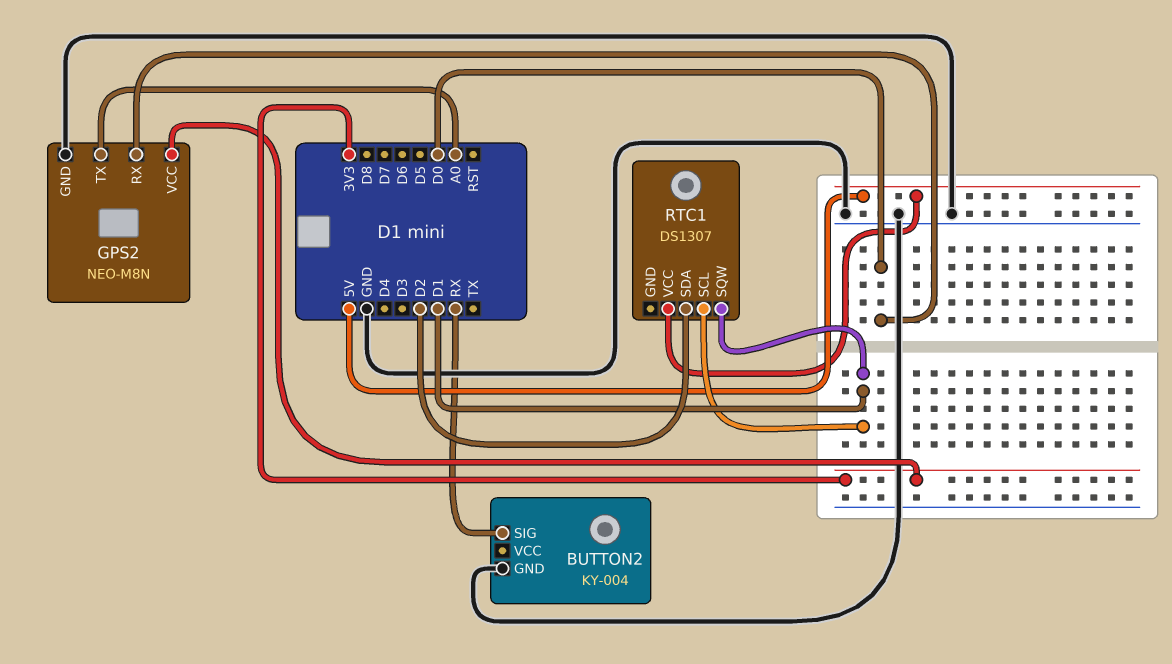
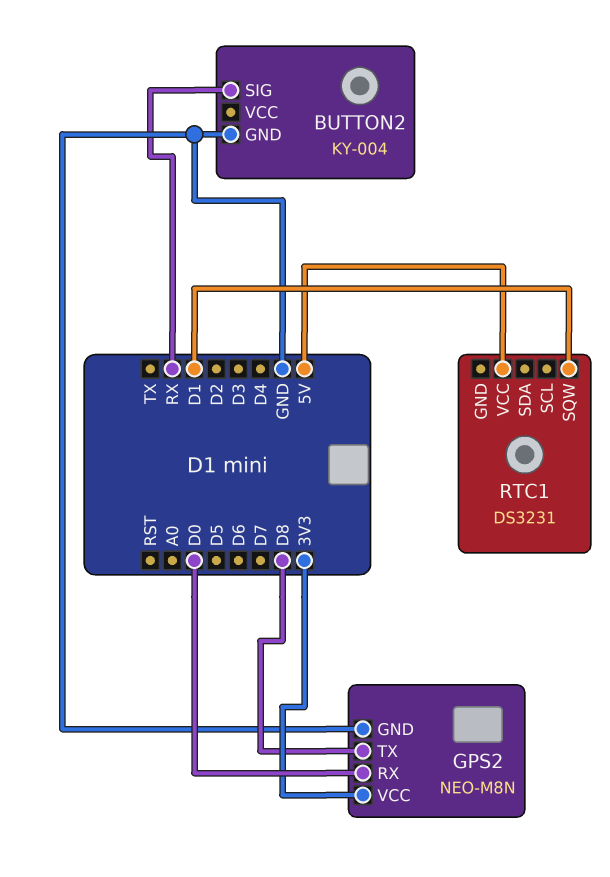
GPS2 pin TX: A0 -> D8
RTC1: DS1307 -> DS3231
RTC1 pin SCL: D1 -> none
RTC1 pin SDA: D2 -> none

